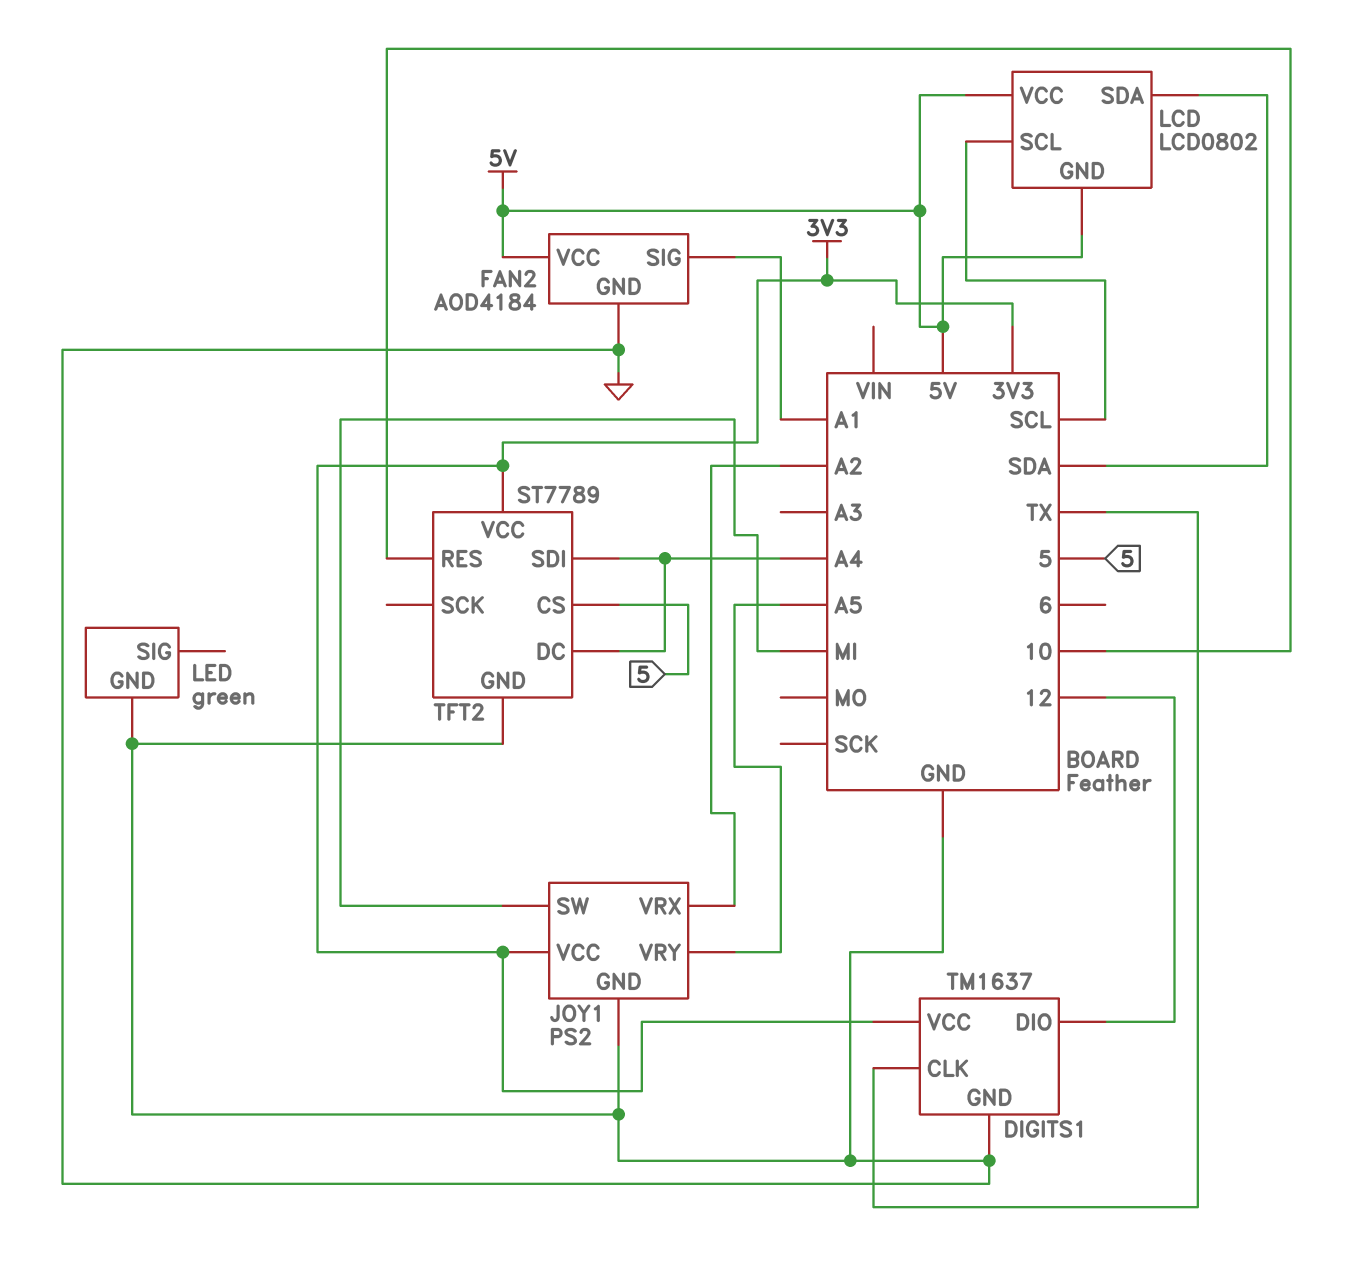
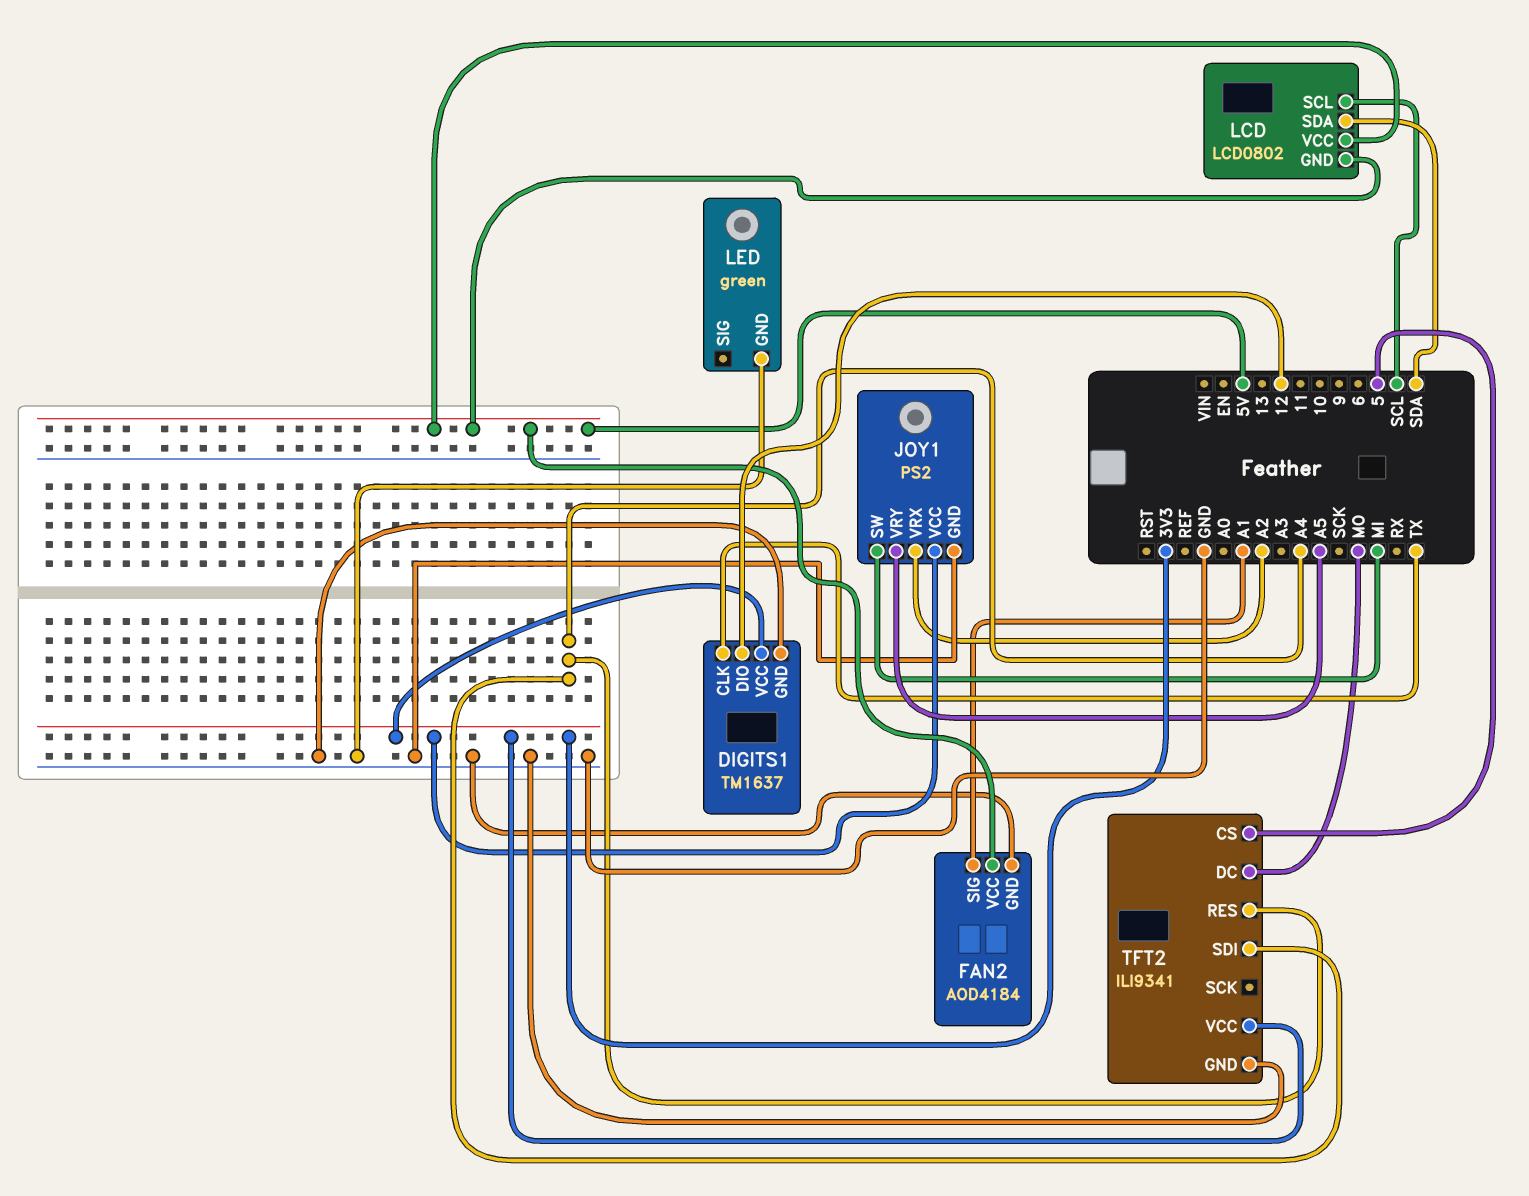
TFT2: ST7789 -> ILI9341
TFT2 pin DC: A4 -> MO
TFT2 pin RES: 10 -> A4

